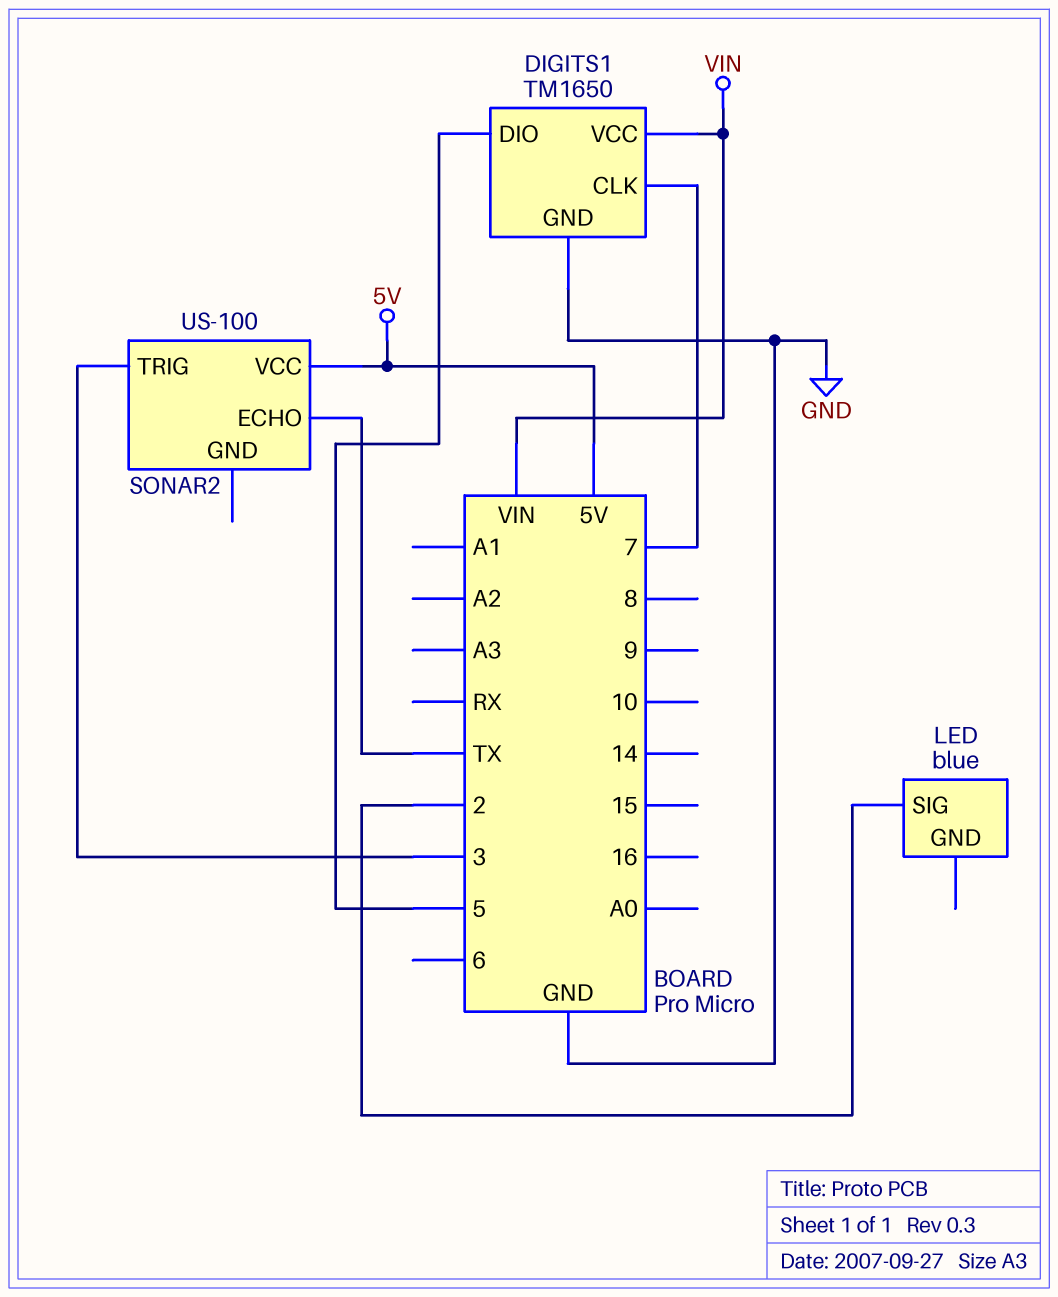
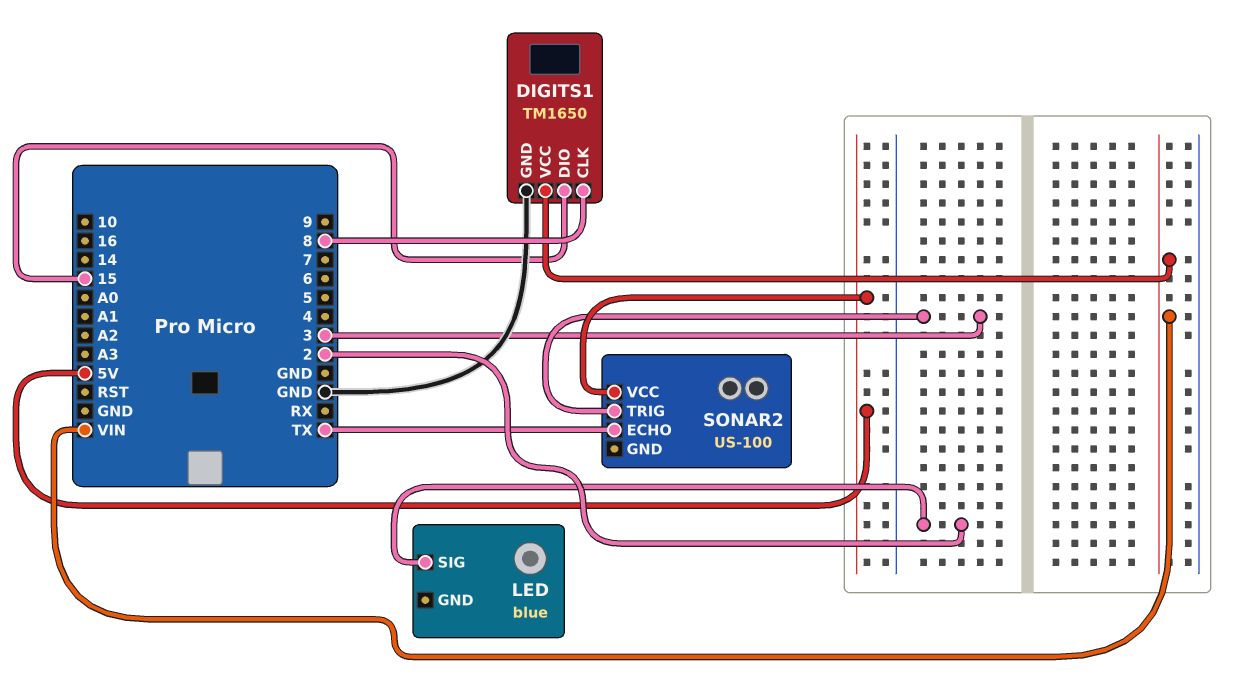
DIGITS1 pin CLK: 7 -> 8
DIGITS1 pin DIO: 5 -> 15

